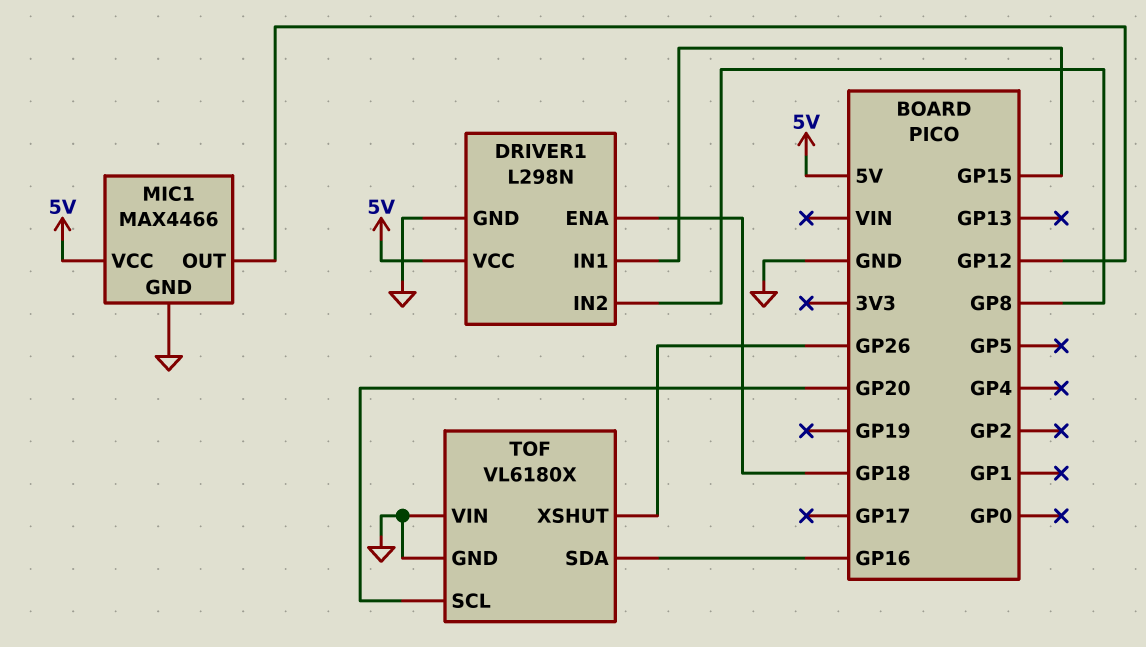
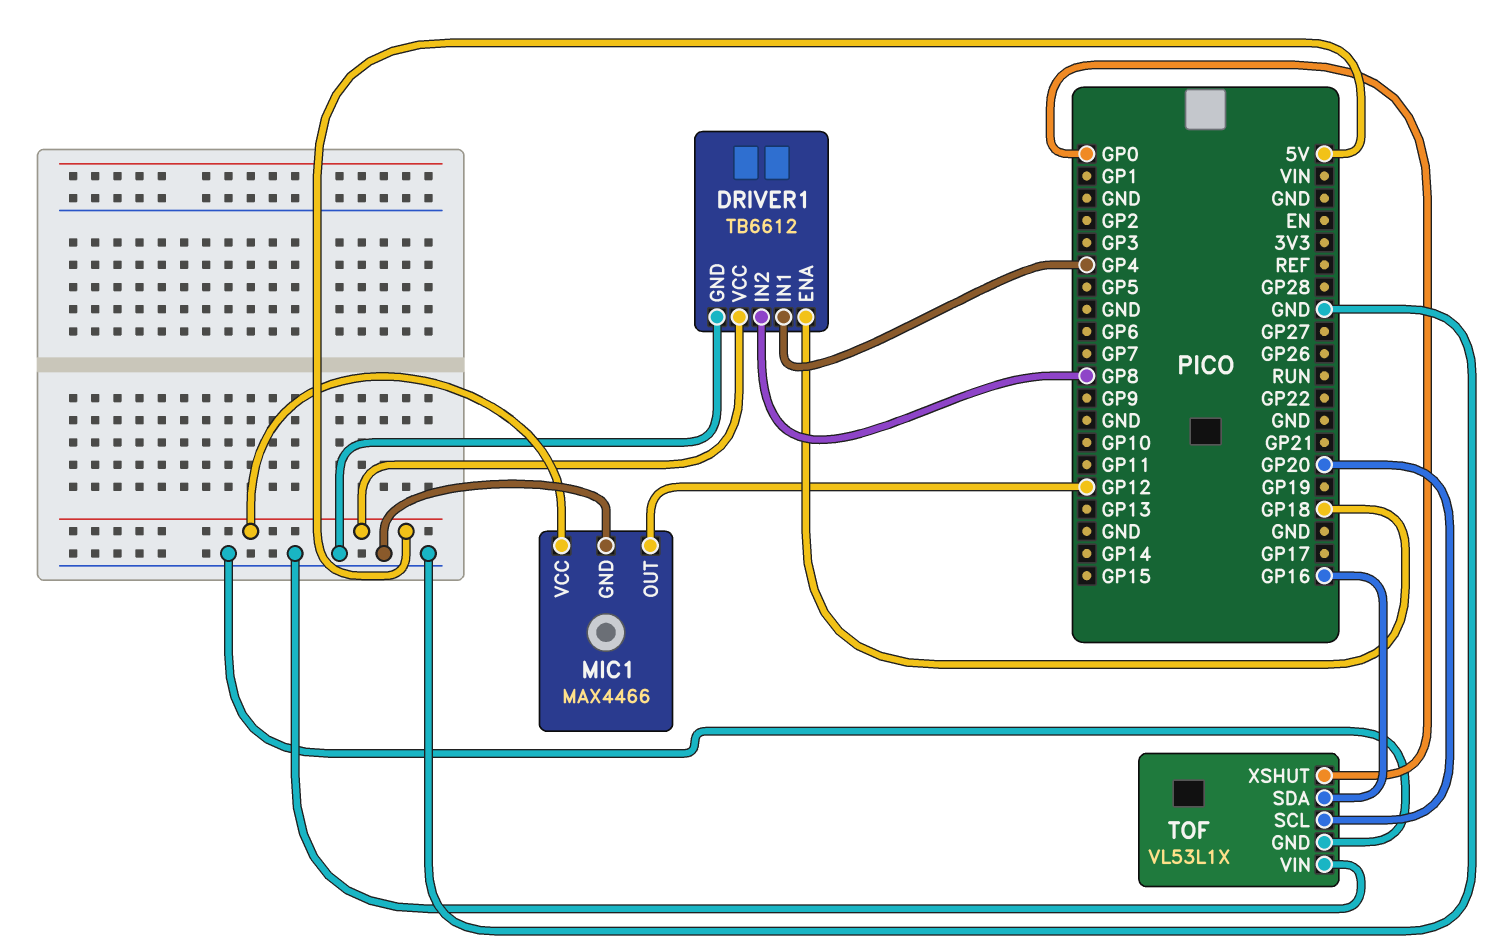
DRIVER1: L298N -> TB6612
DRIVER1 pin IN1: GP15 -> GP4
TOF: VL6180X -> VL53L1X
TOF pin XSHUT: GP26 -> GP0

